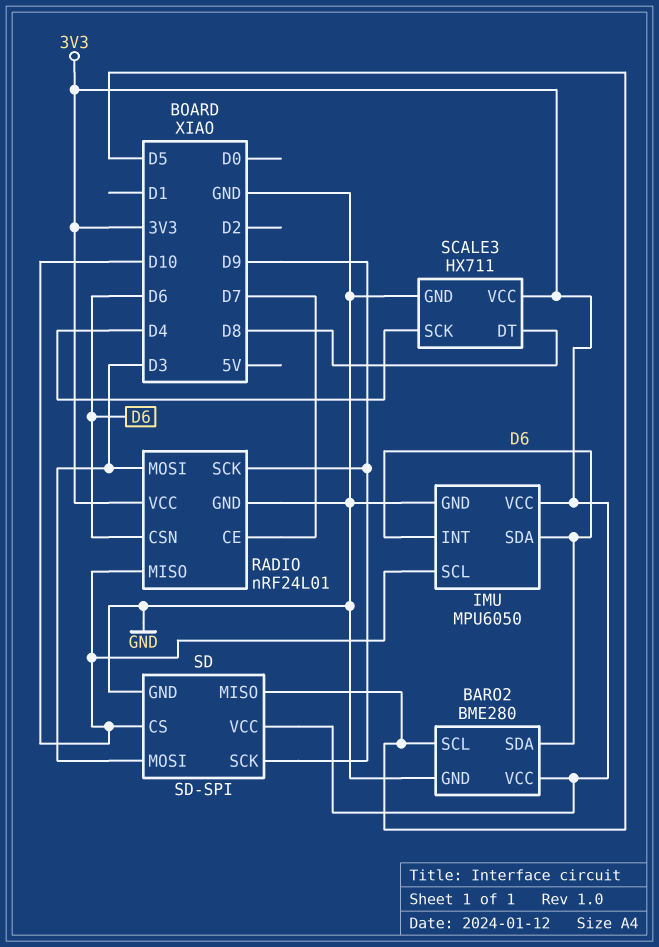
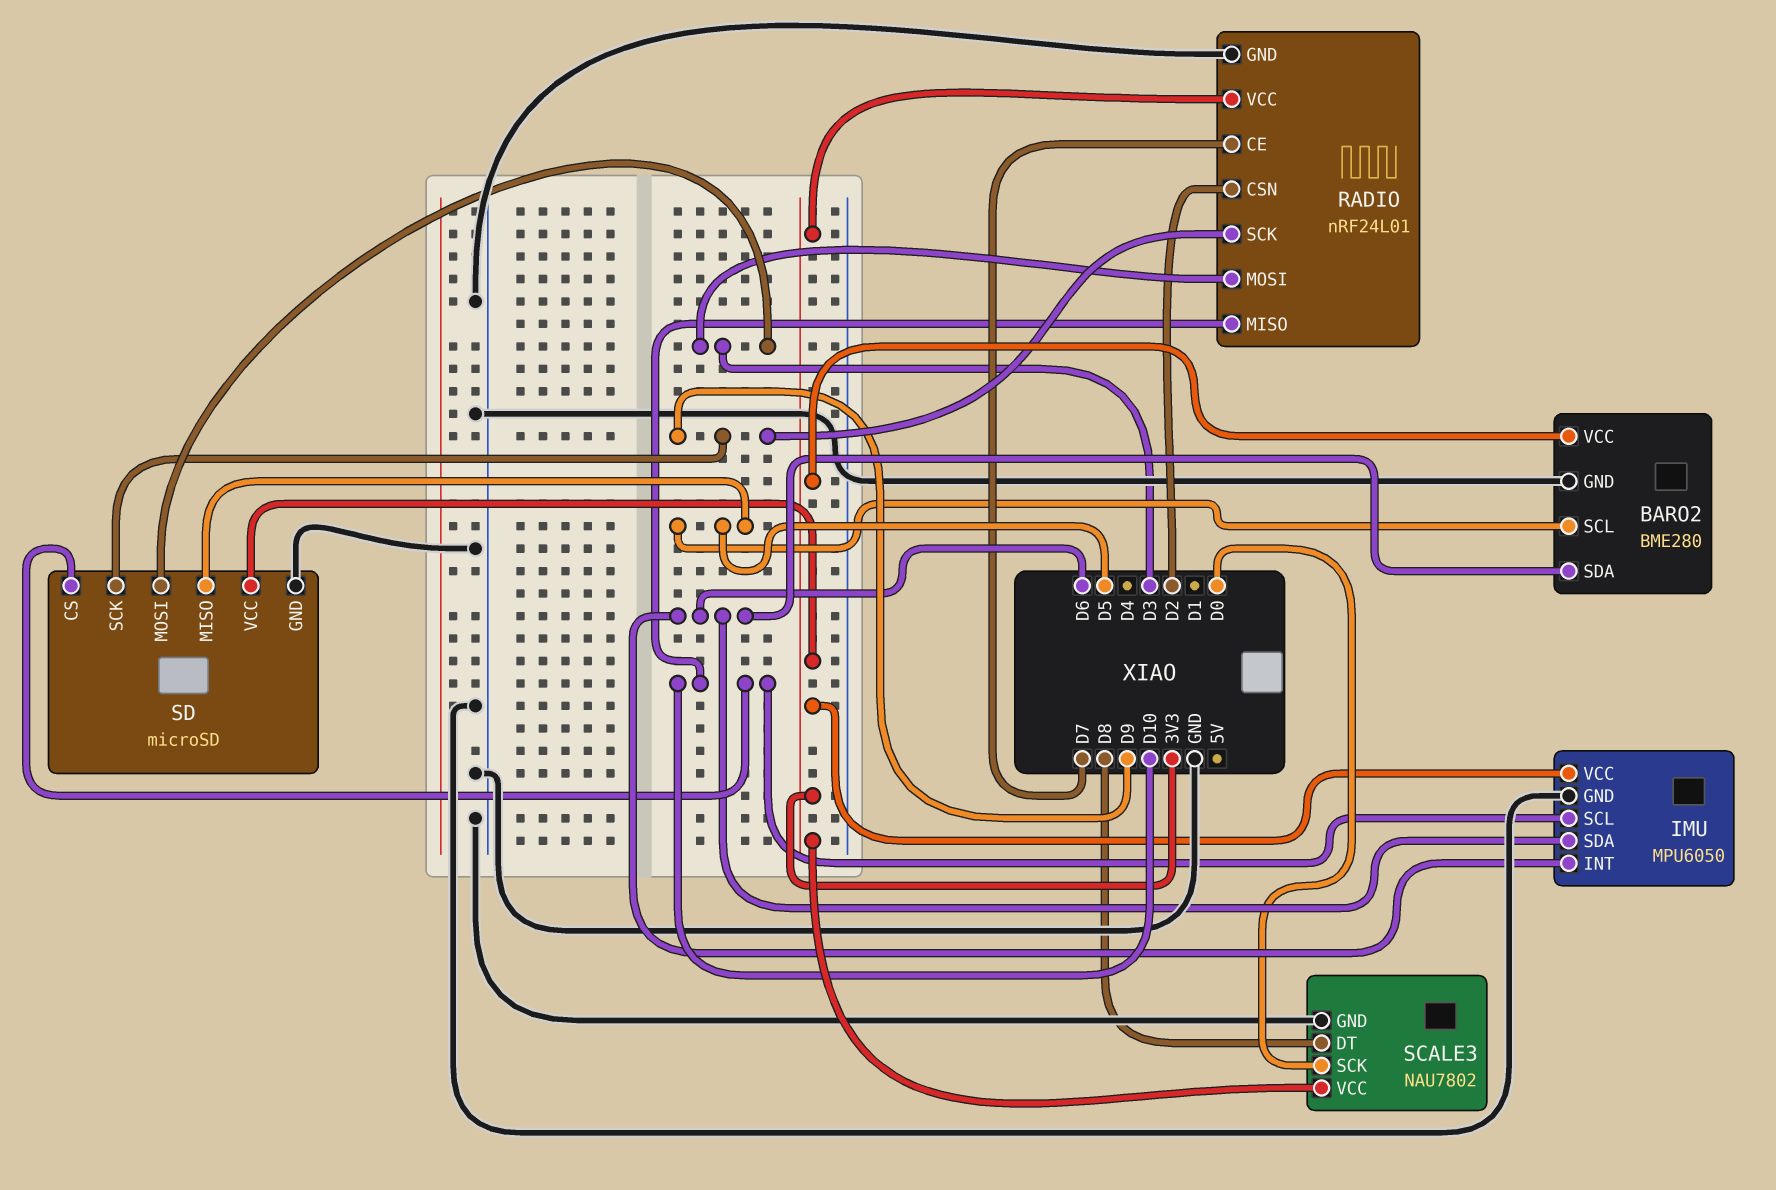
RADIO pin CSN: D6 -> D2
SCALE3: HX711 -> NAU7802
SCALE3 pin SCK: D4 -> D0
SD: SD-SPI -> microSD

